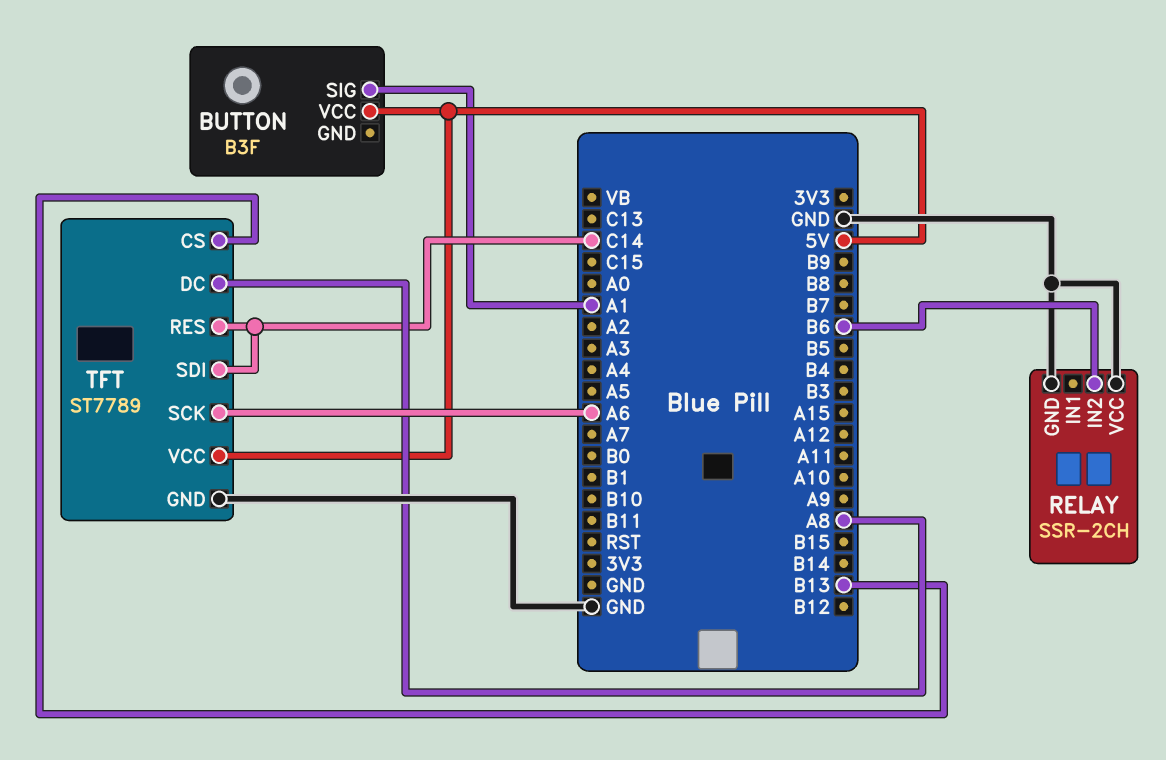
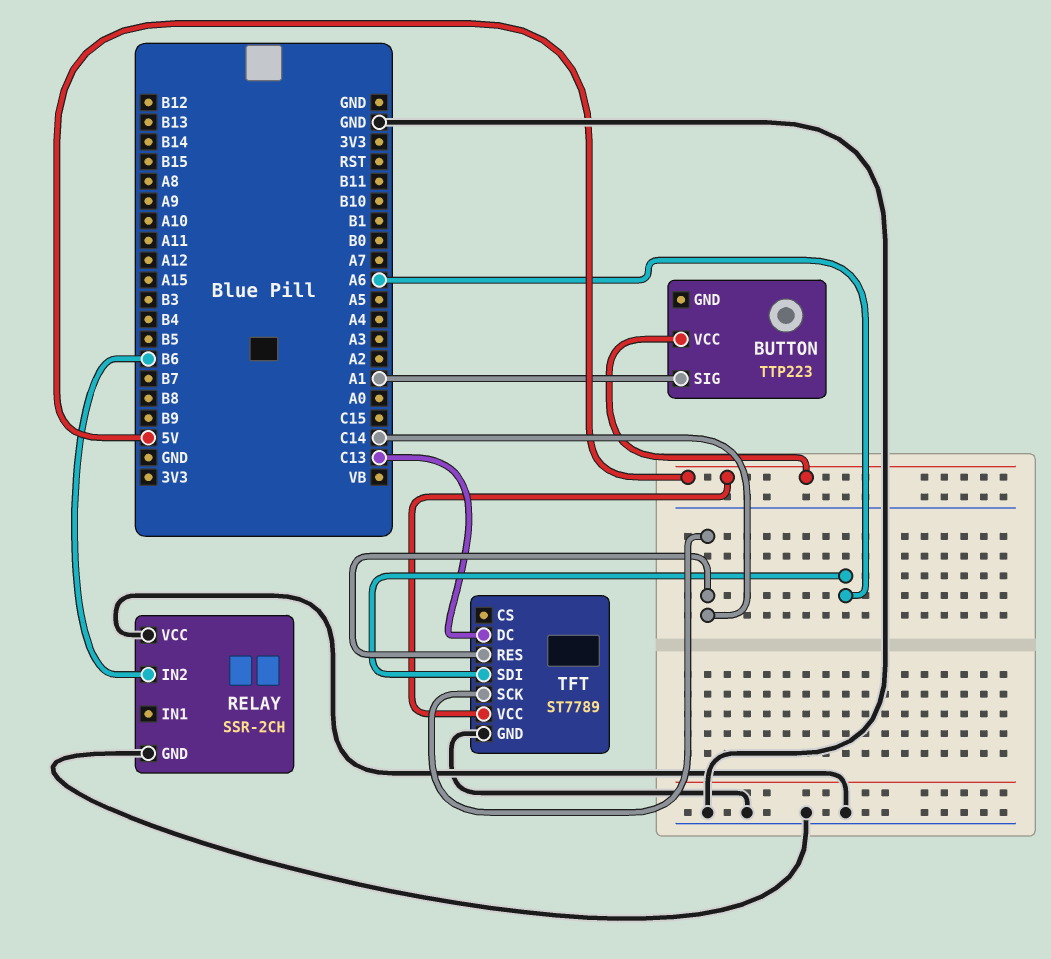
BUTTON: B3F -> TTP223
TFT pin CS: B13 -> none
TFT pin DC: A8 -> C13
TFT pin SCK: A6 -> C14
TFT pin SDI: C14 -> A6

